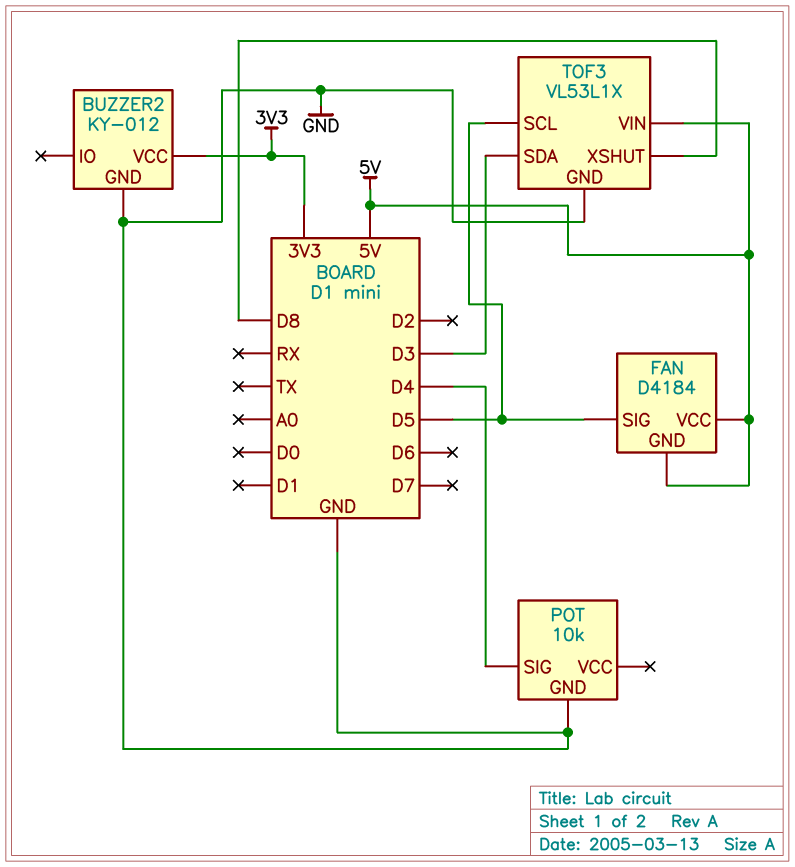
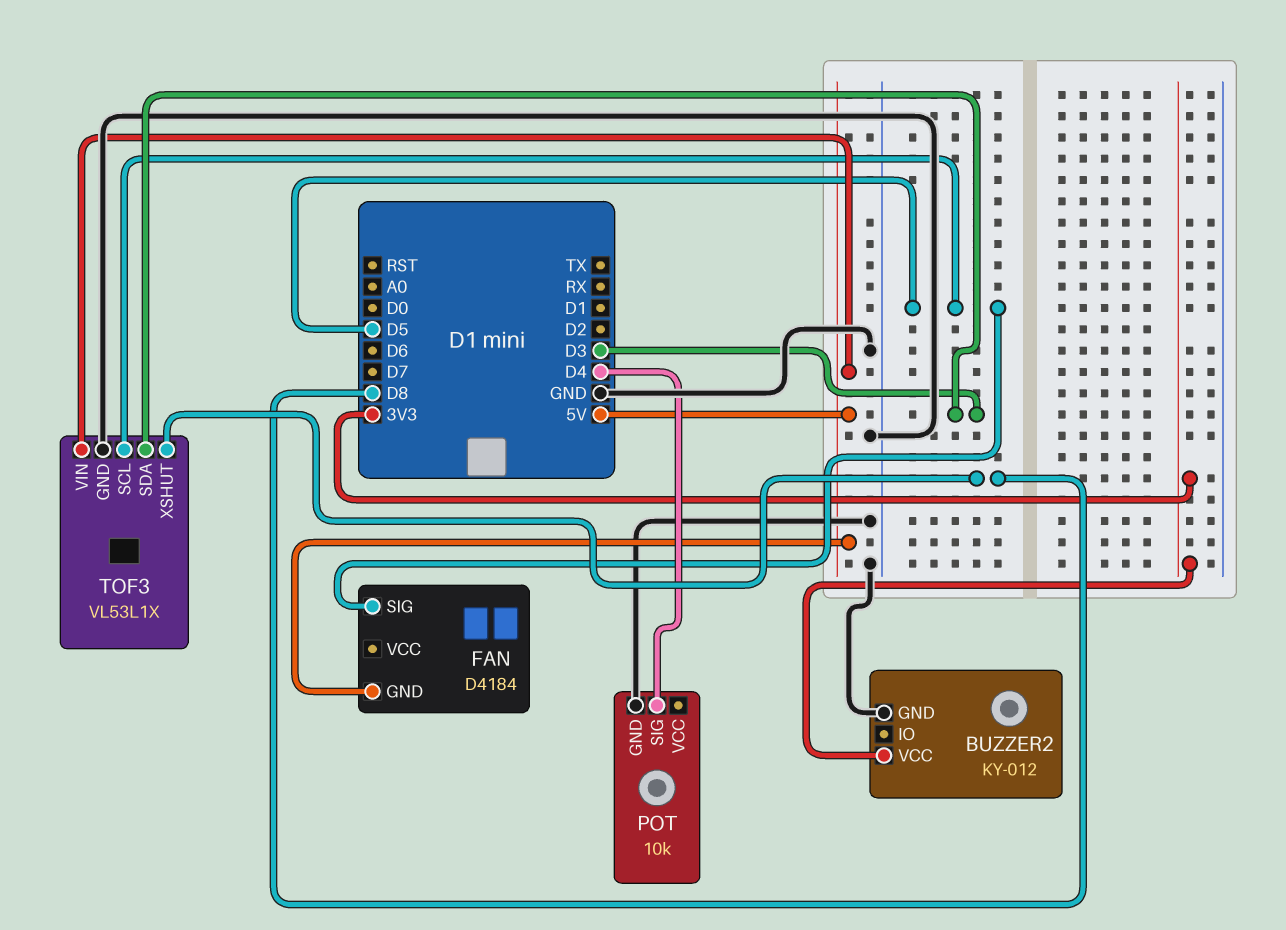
FAN pin VCC: 5V -> none

